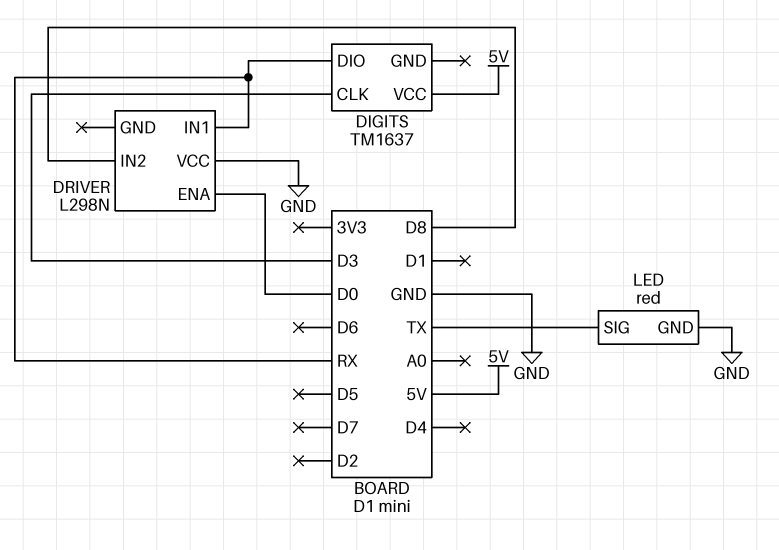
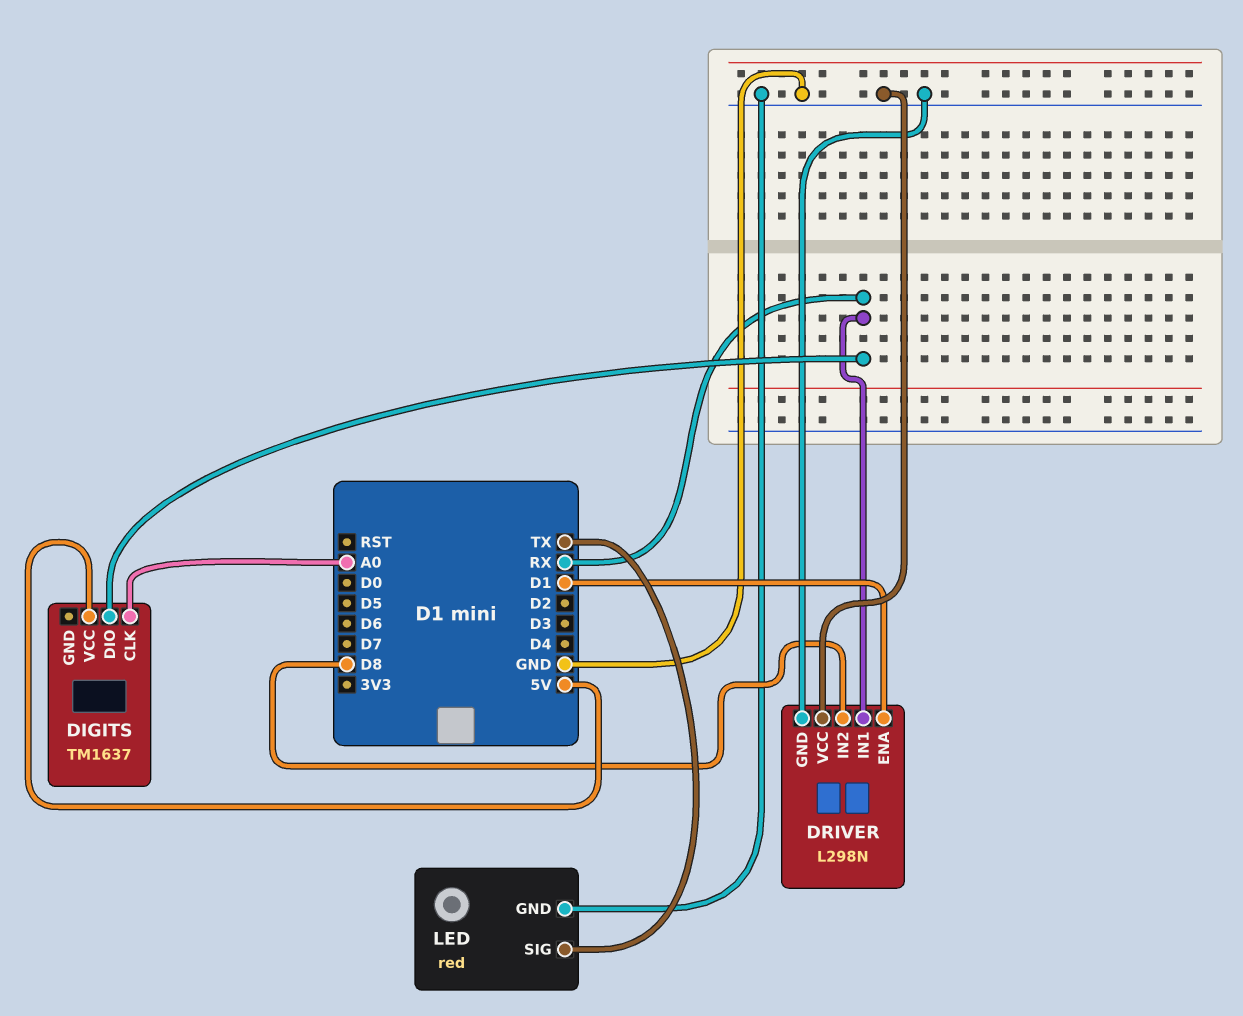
DIGITS pin CLK: D3 -> A0
DRIVER pin ENA: D0 -> D1
DRIVER pin GND: none -> GND

